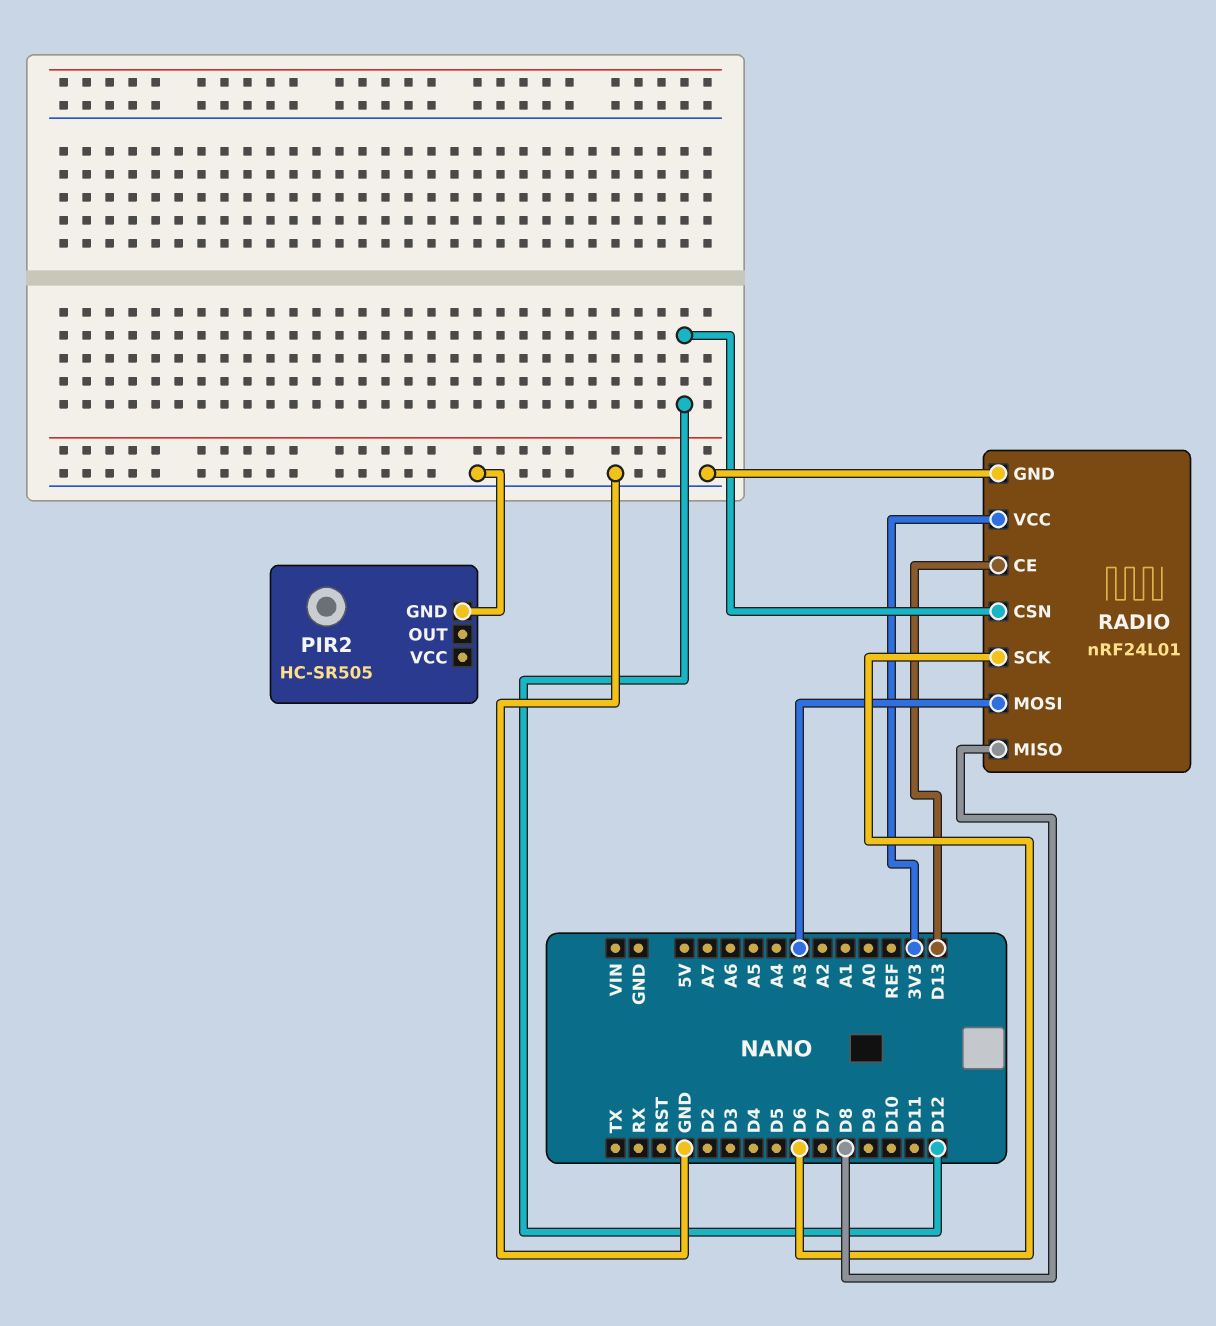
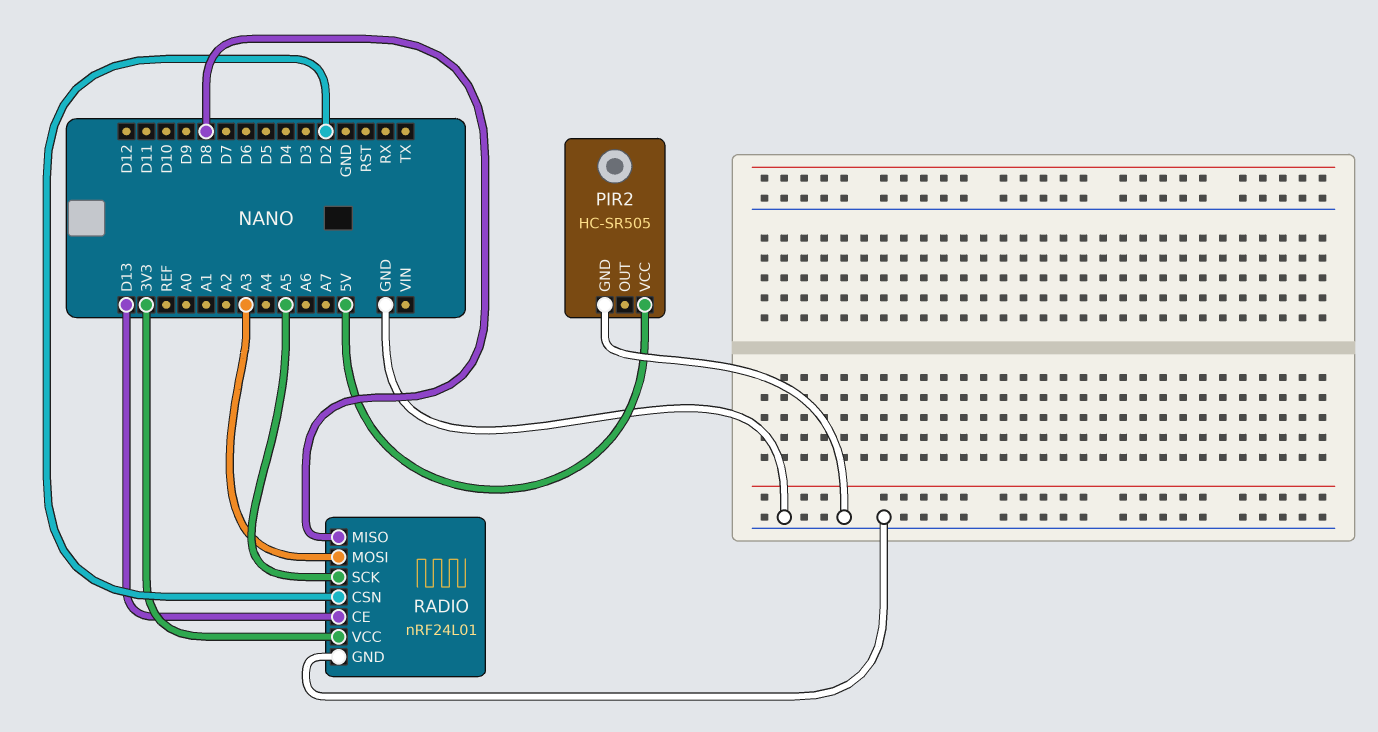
PIR2 pin VCC: none -> 5V
RADIO pin CSN: D12 -> D2
RADIO pin SCK: D6 -> A5

